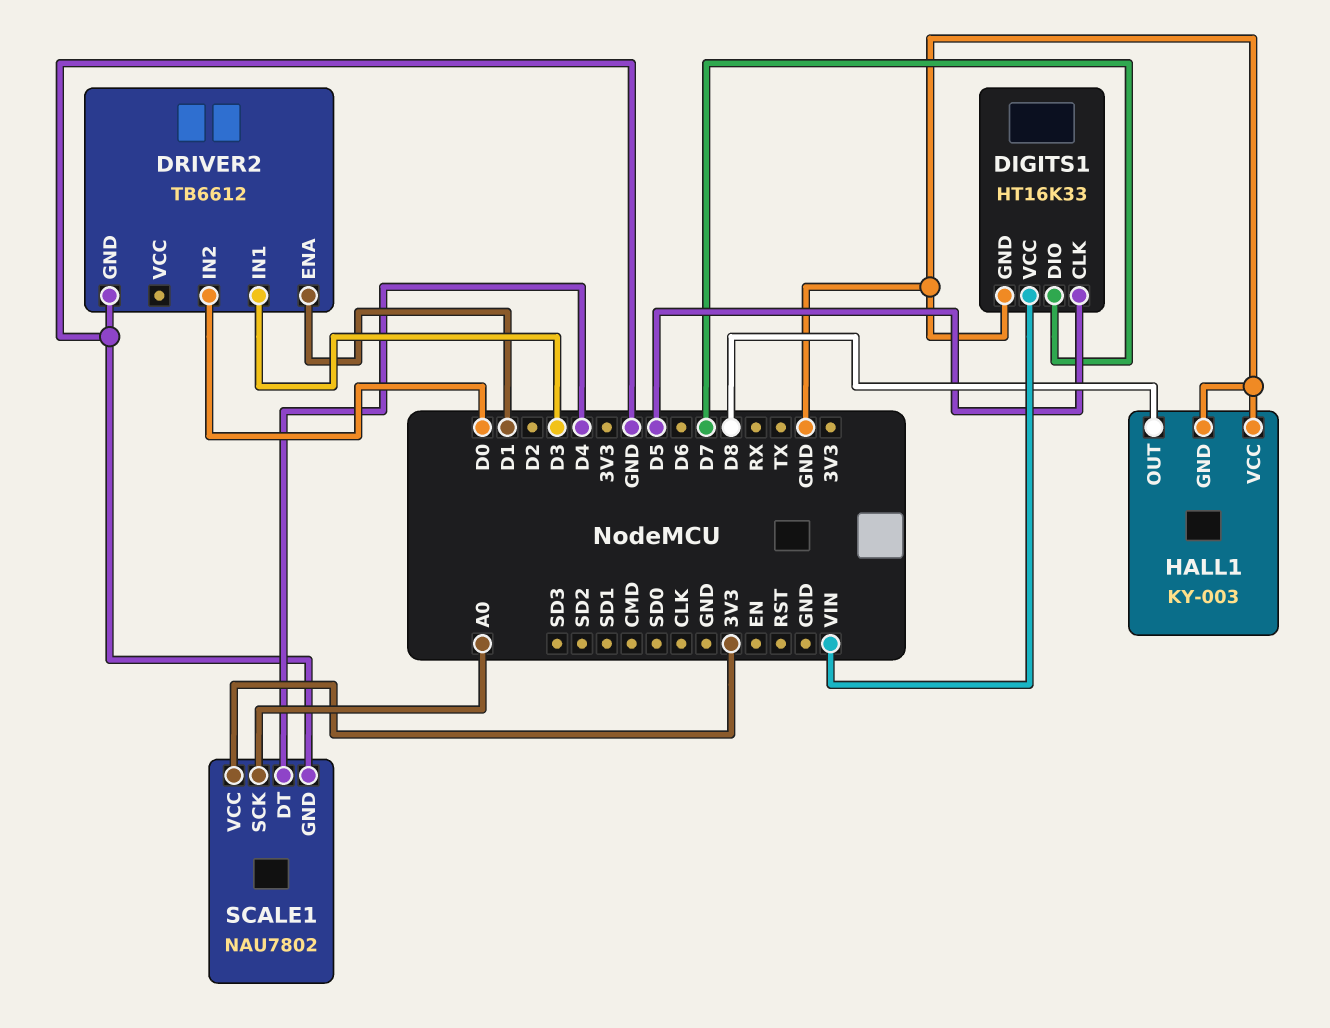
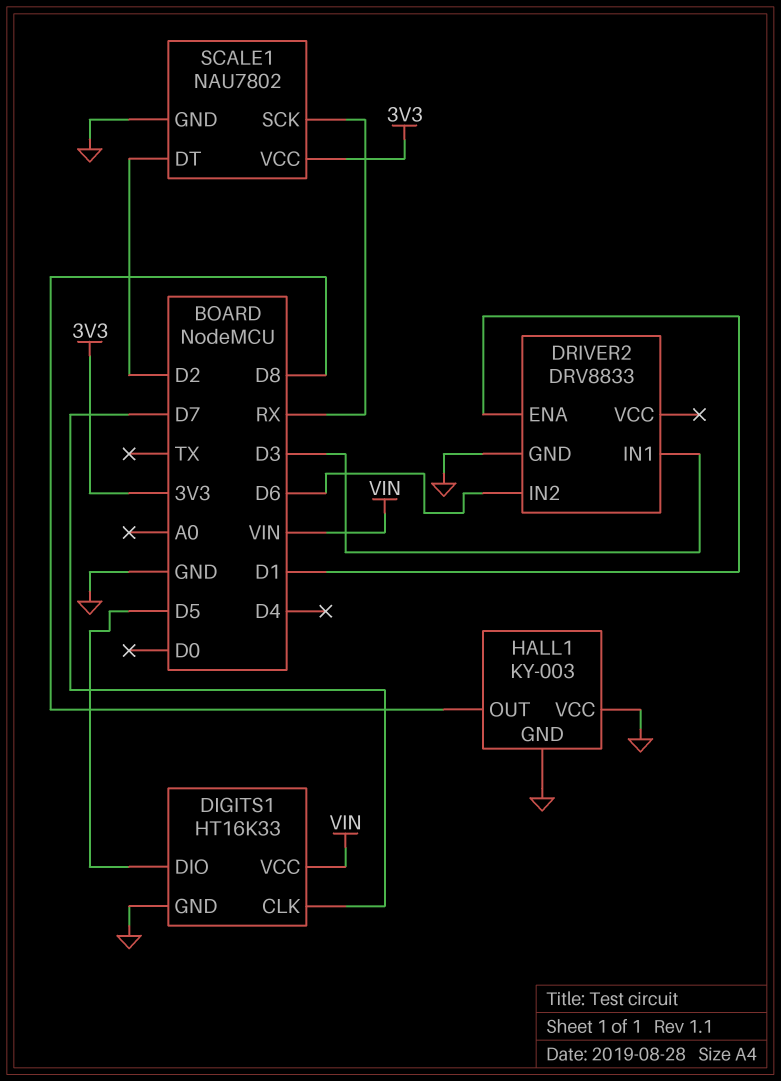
DIGITS1 pin CLK: D5 -> D7
DIGITS1 pin DIO: D7 -> D5
DRIVER2: TB6612 -> DRV8833
DRIVER2 pin IN2: D0 -> D6
SCALE1 pin DT: D4 -> D2
SCALE1 pin SCK: A0 -> RX

